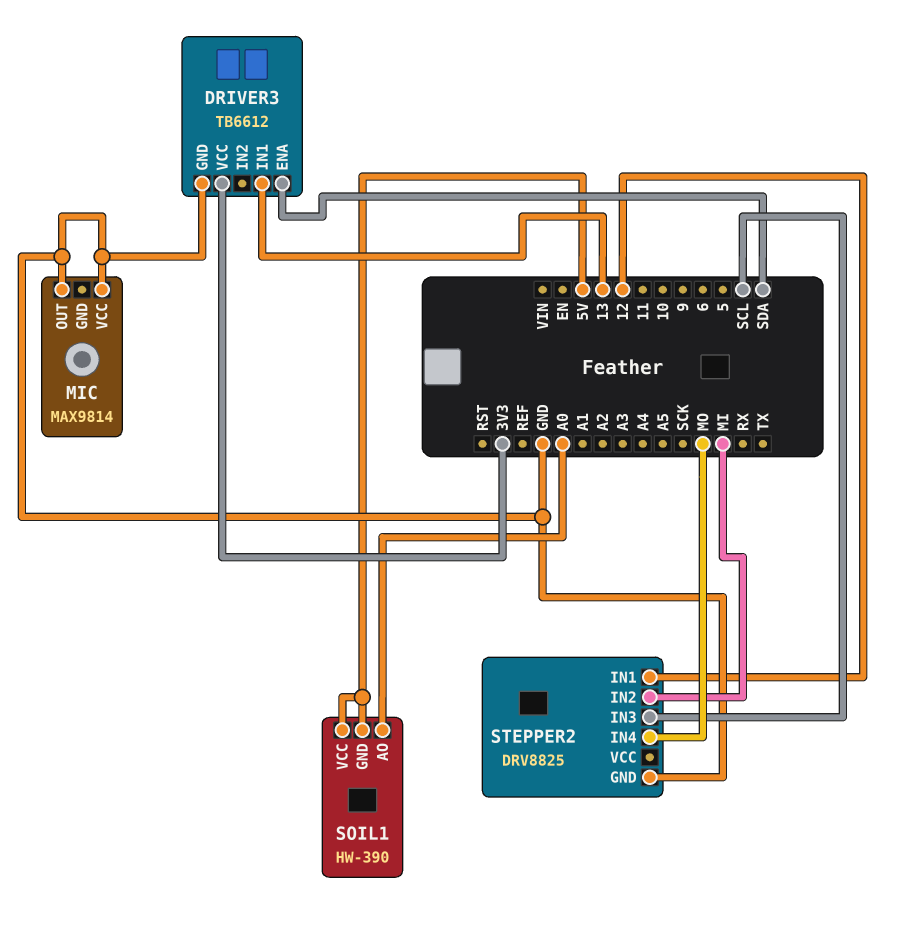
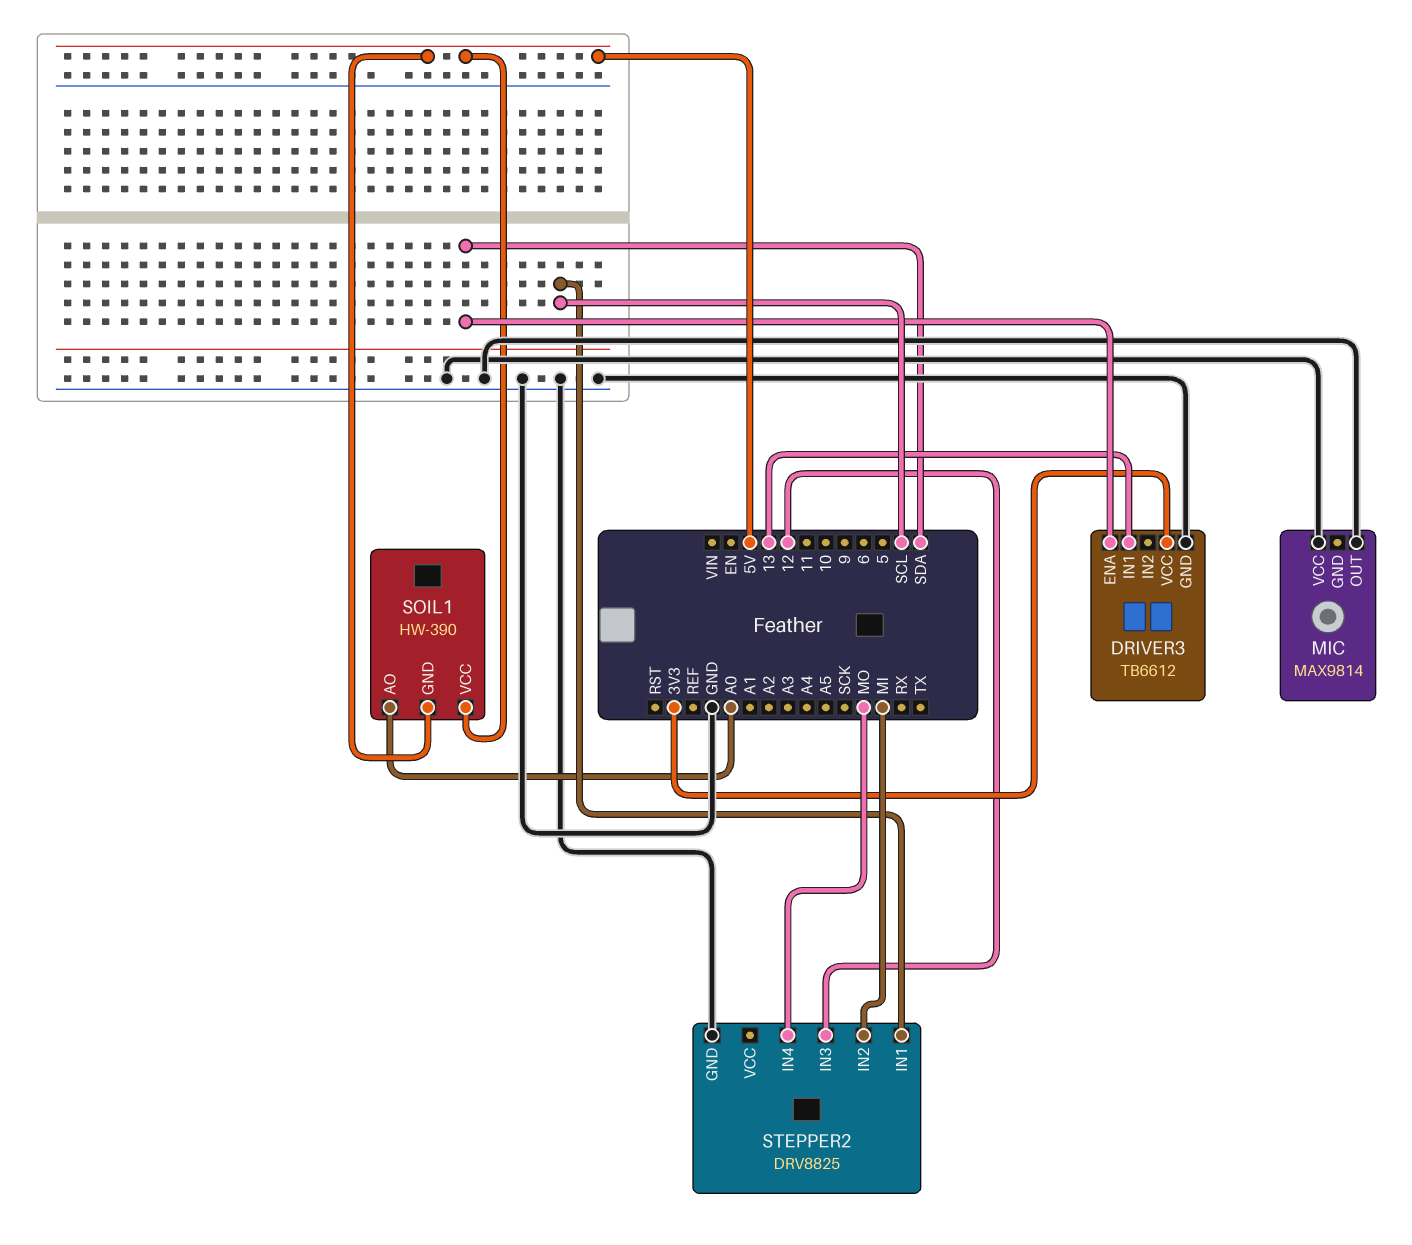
STEPPER2 pin IN1: 12 -> SCL
STEPPER2 pin IN3: SCL -> 12

